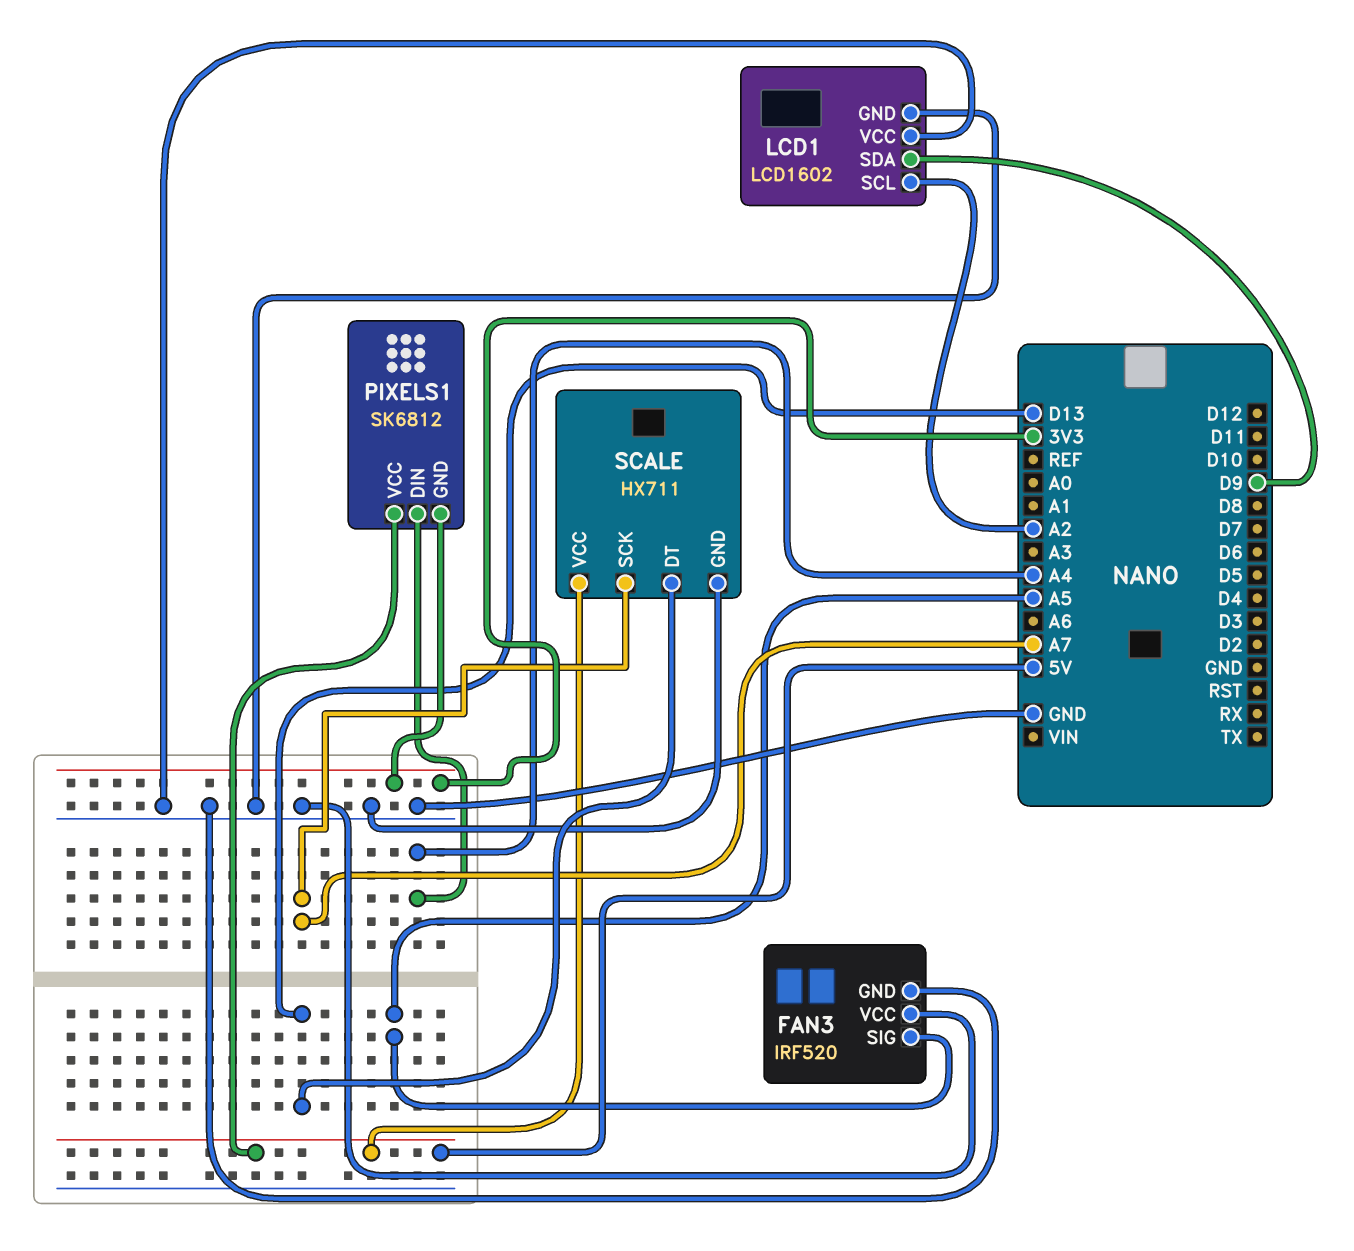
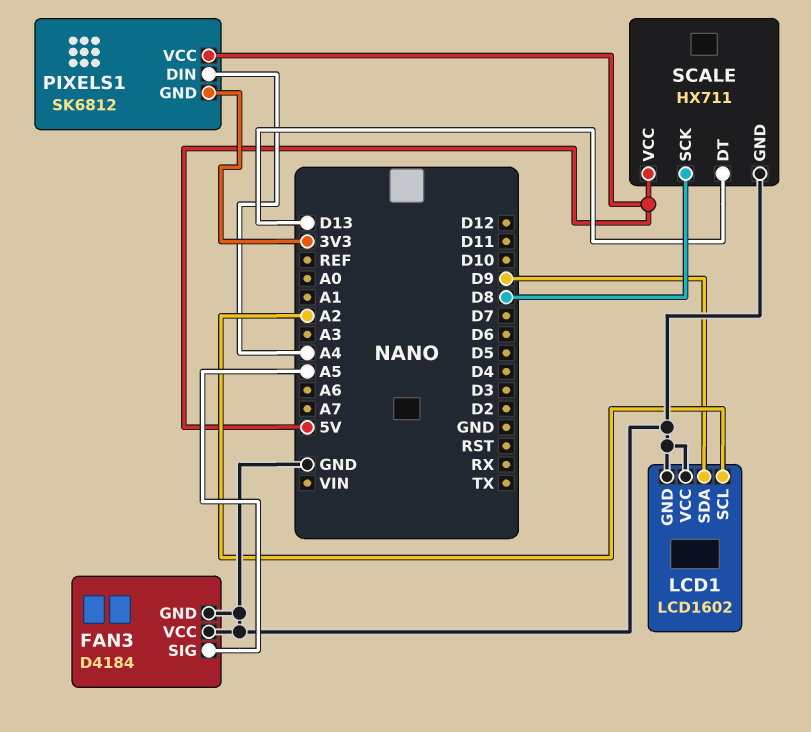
FAN3: IRF520 -> D4184
SCALE pin SCK: A7 -> D8

